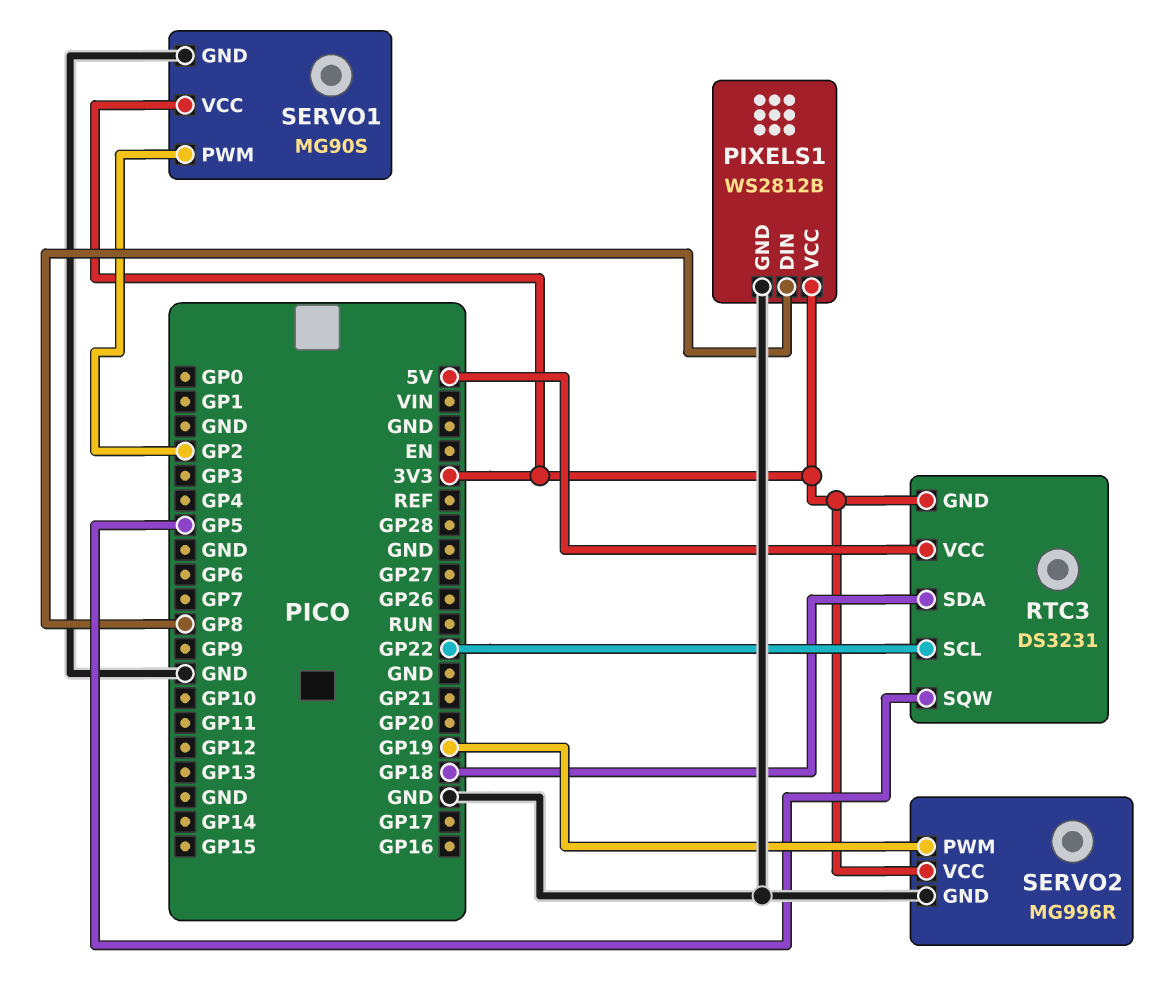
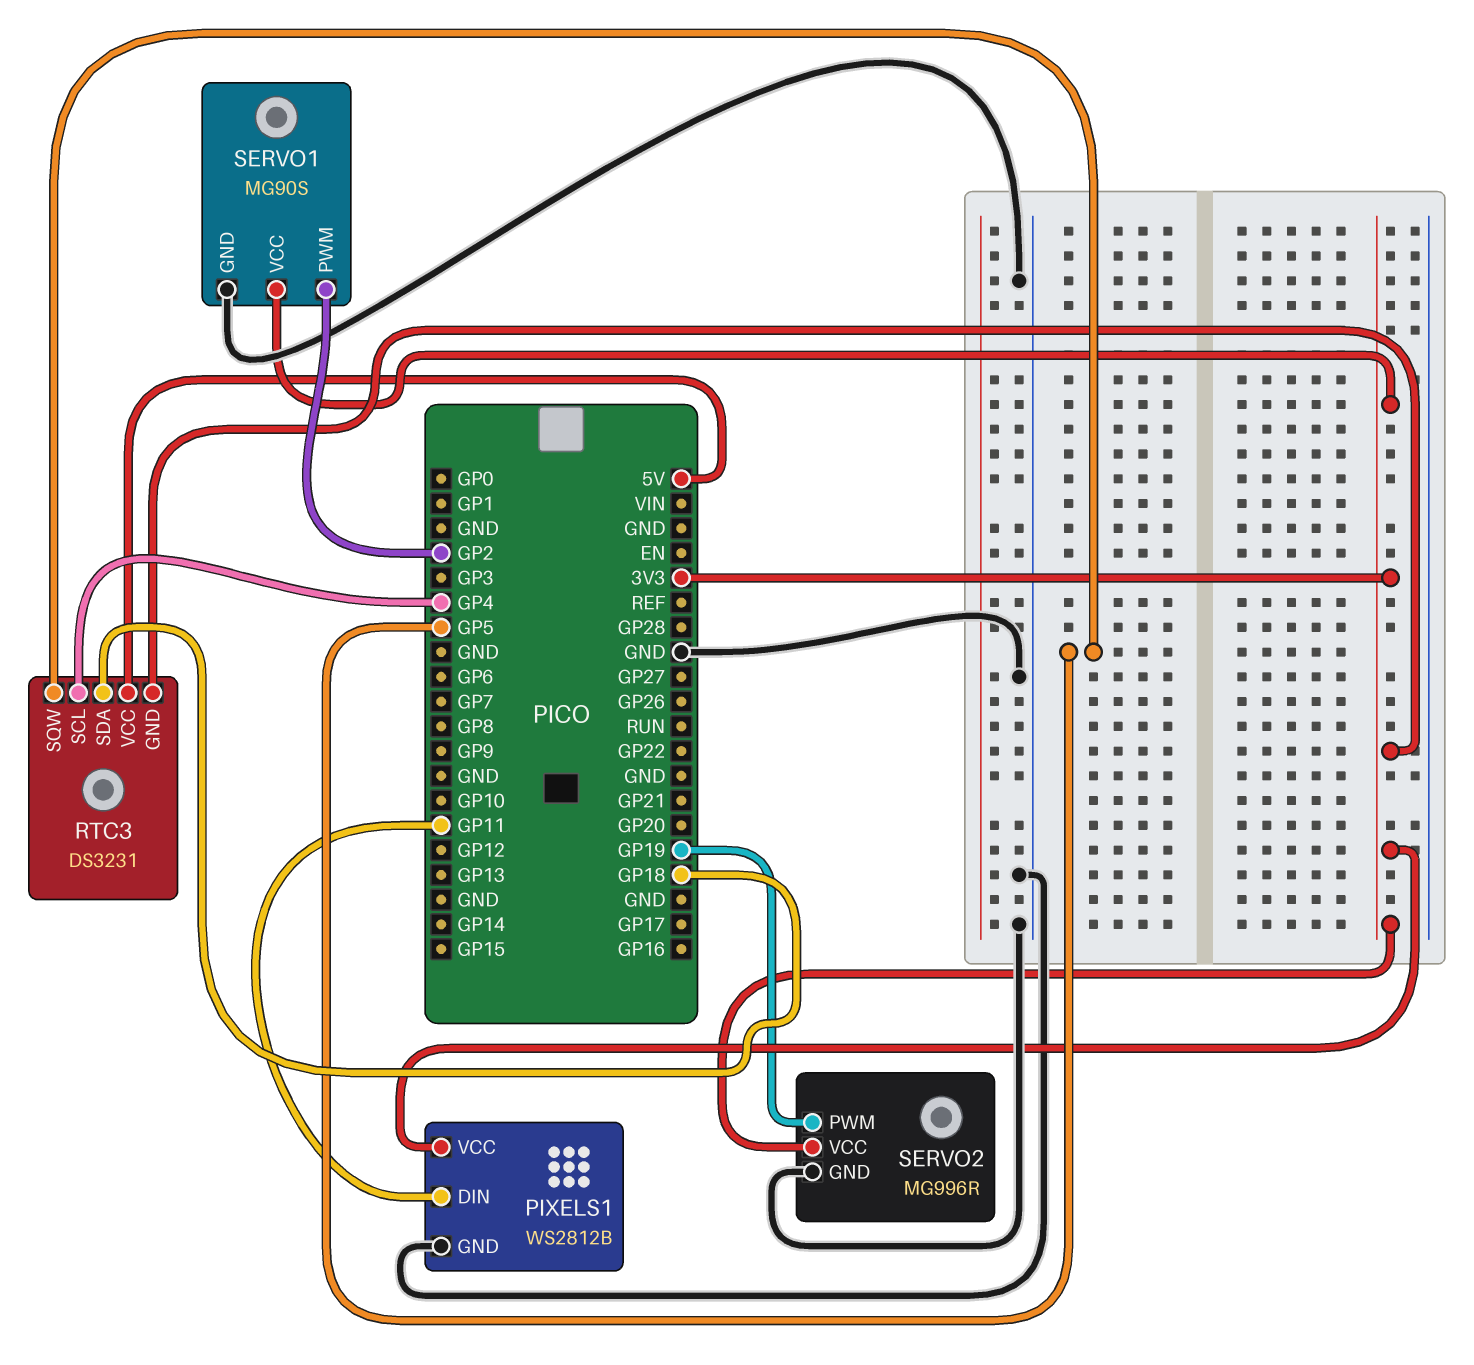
PIXELS1 pin DIN: GP8 -> GP11
RTC3 pin SCL: GP22 -> GP4

